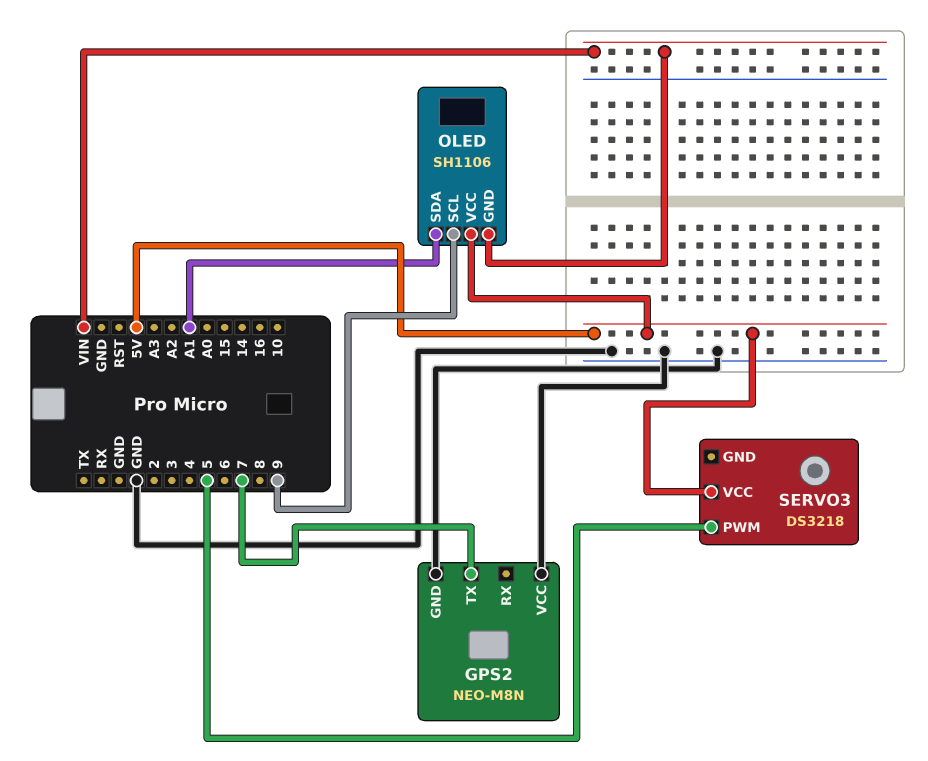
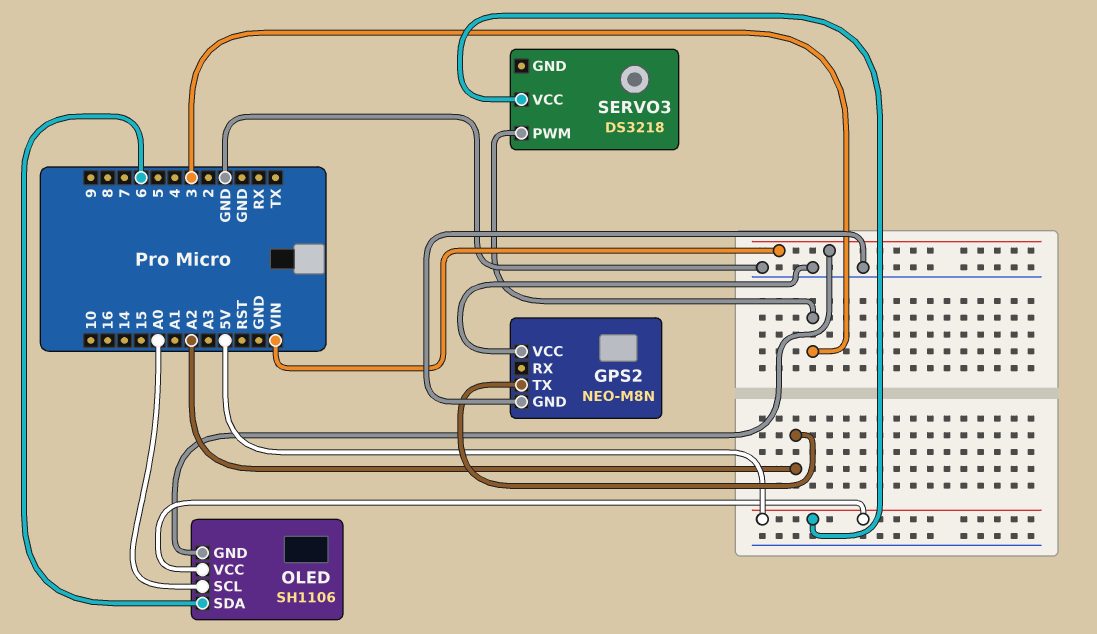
GPS2 pin TX: 7 -> A2
OLED pin SCL: 9 -> A0
OLED pin SDA: A1 -> 6
SERVO3 pin PWM: 5 -> 3

